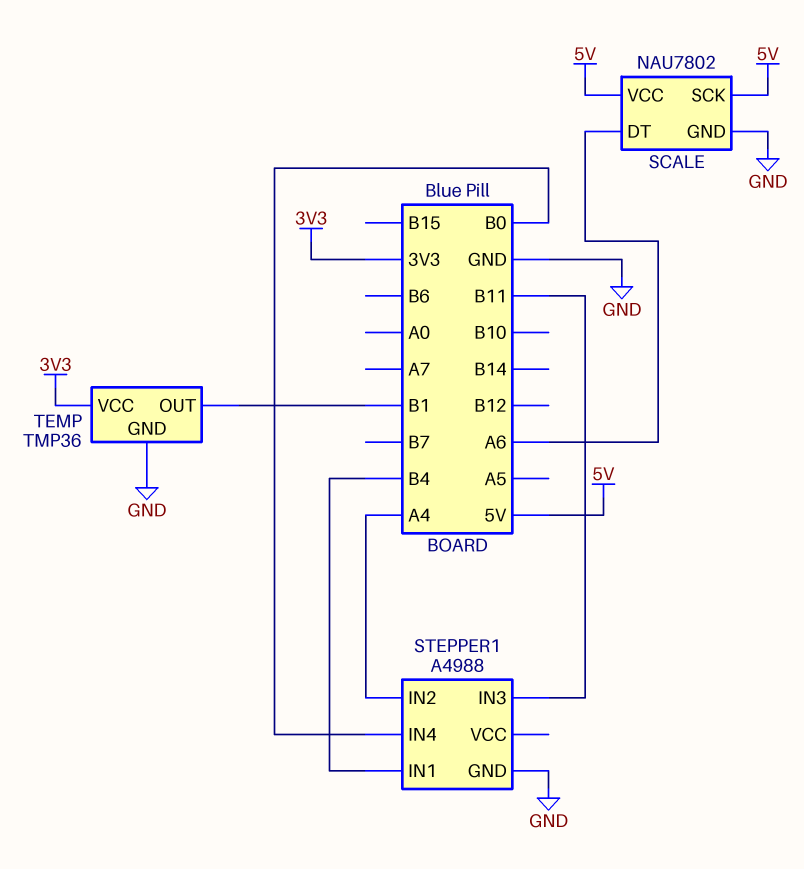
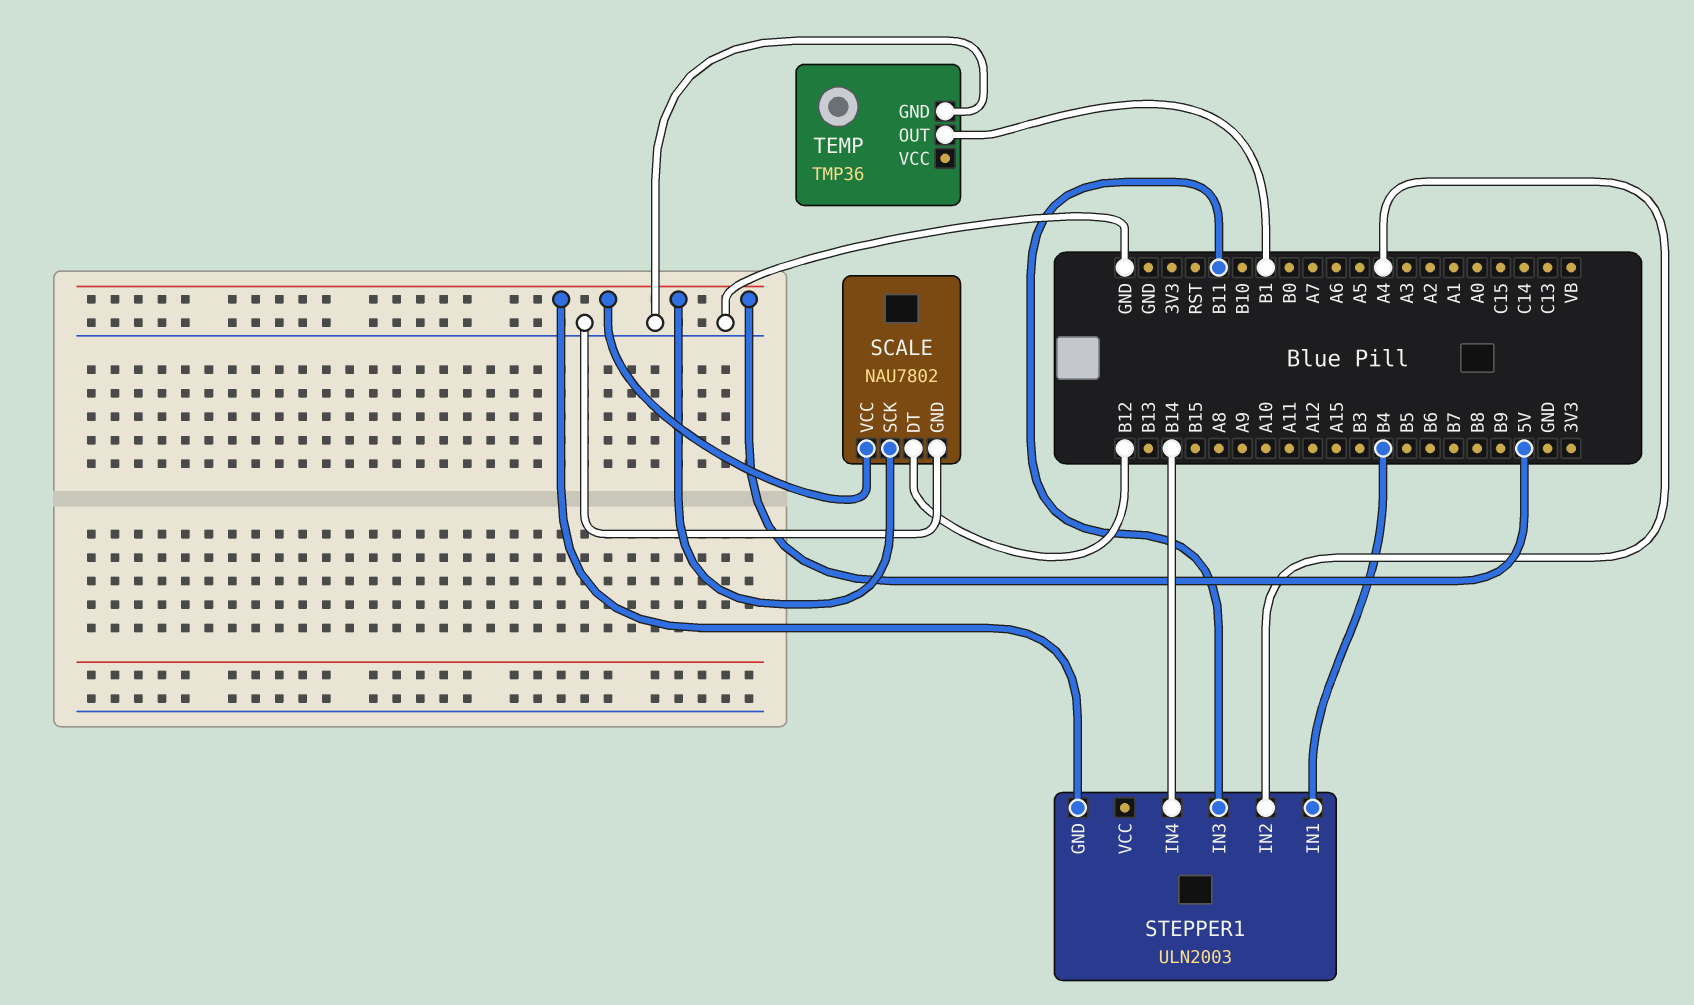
SCALE pin DT: A6 -> B12
STEPPER1: A4988 -> ULN2003
STEPPER1 pin GND: GND -> 5V
STEPPER1 pin IN4: B0 -> B14
TEMP pin VCC: 3V3 -> none

